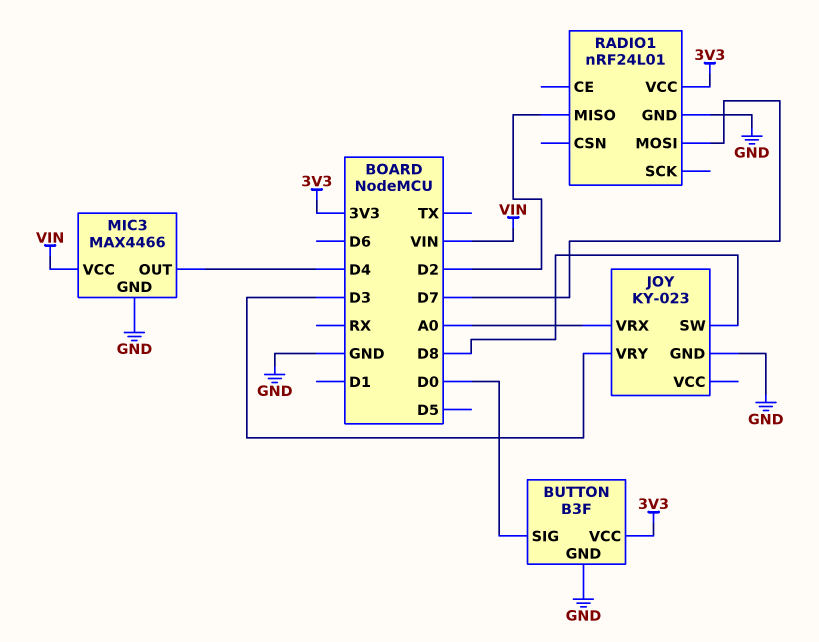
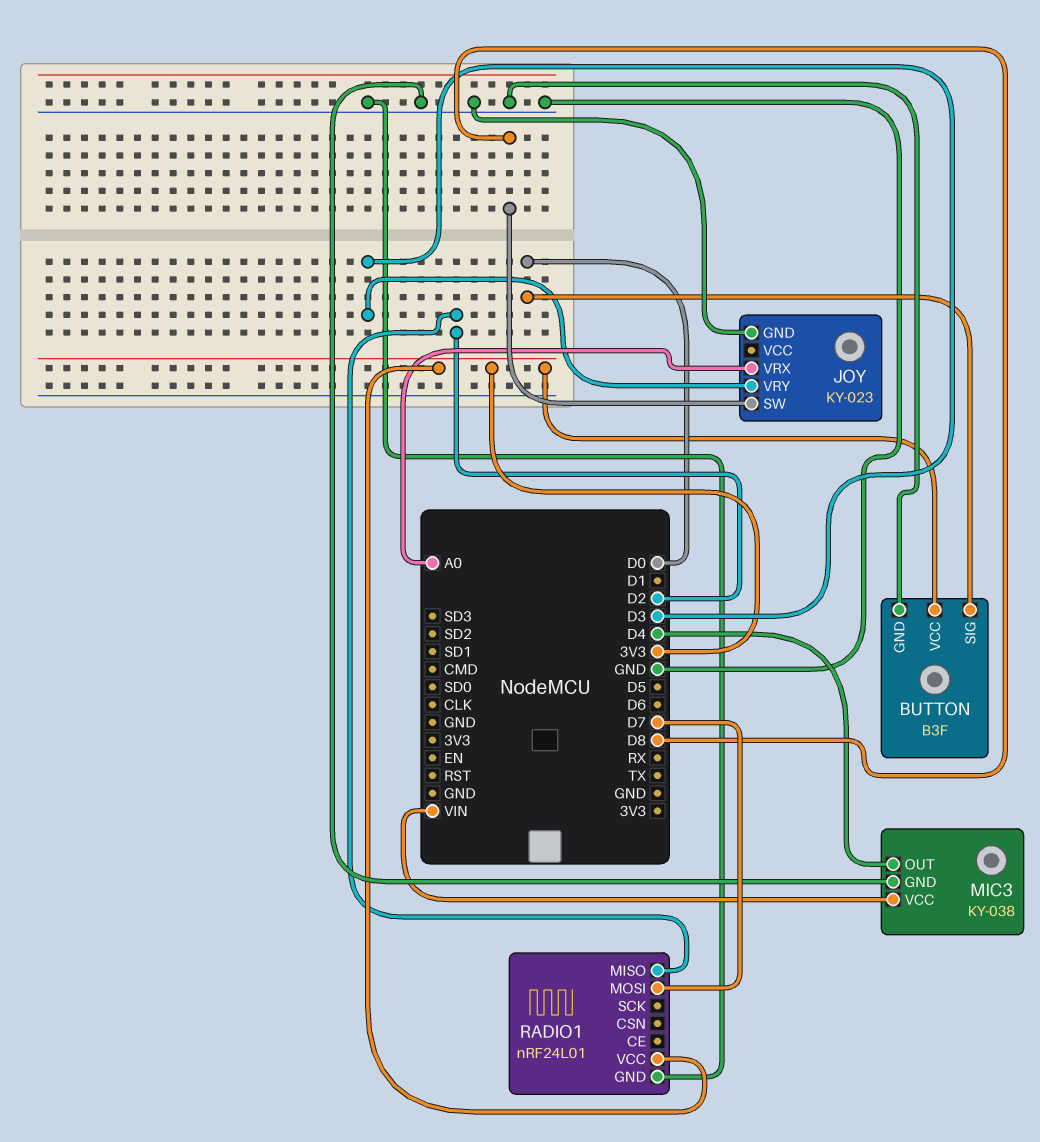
MIC3: MAX4466 -> KY-038

